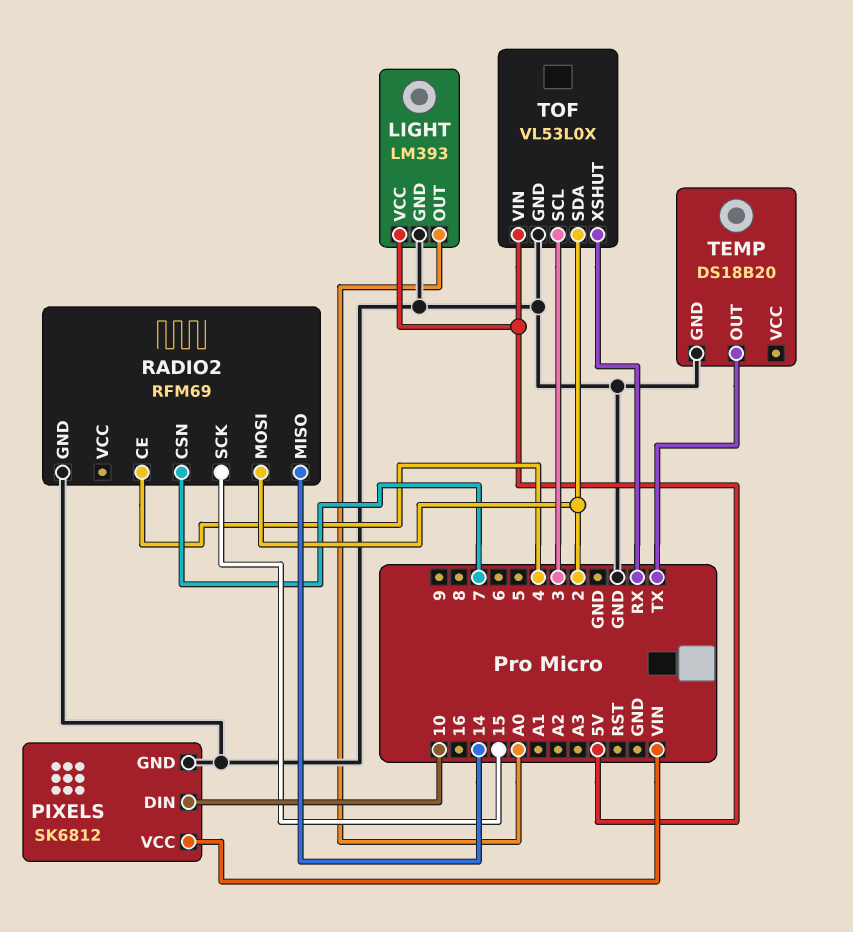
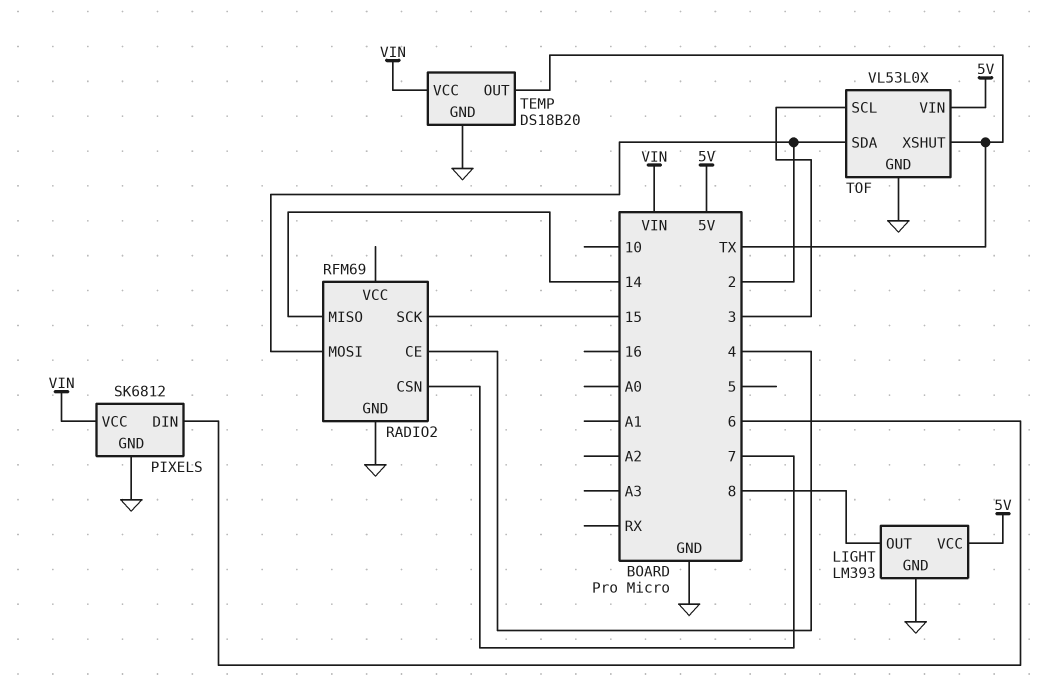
LIGHT pin OUT: A0 -> 8
PIXELS pin DIN: 10 -> 6
TEMP pin VCC: none -> VIN
TOF pin XSHUT: RX -> TX

